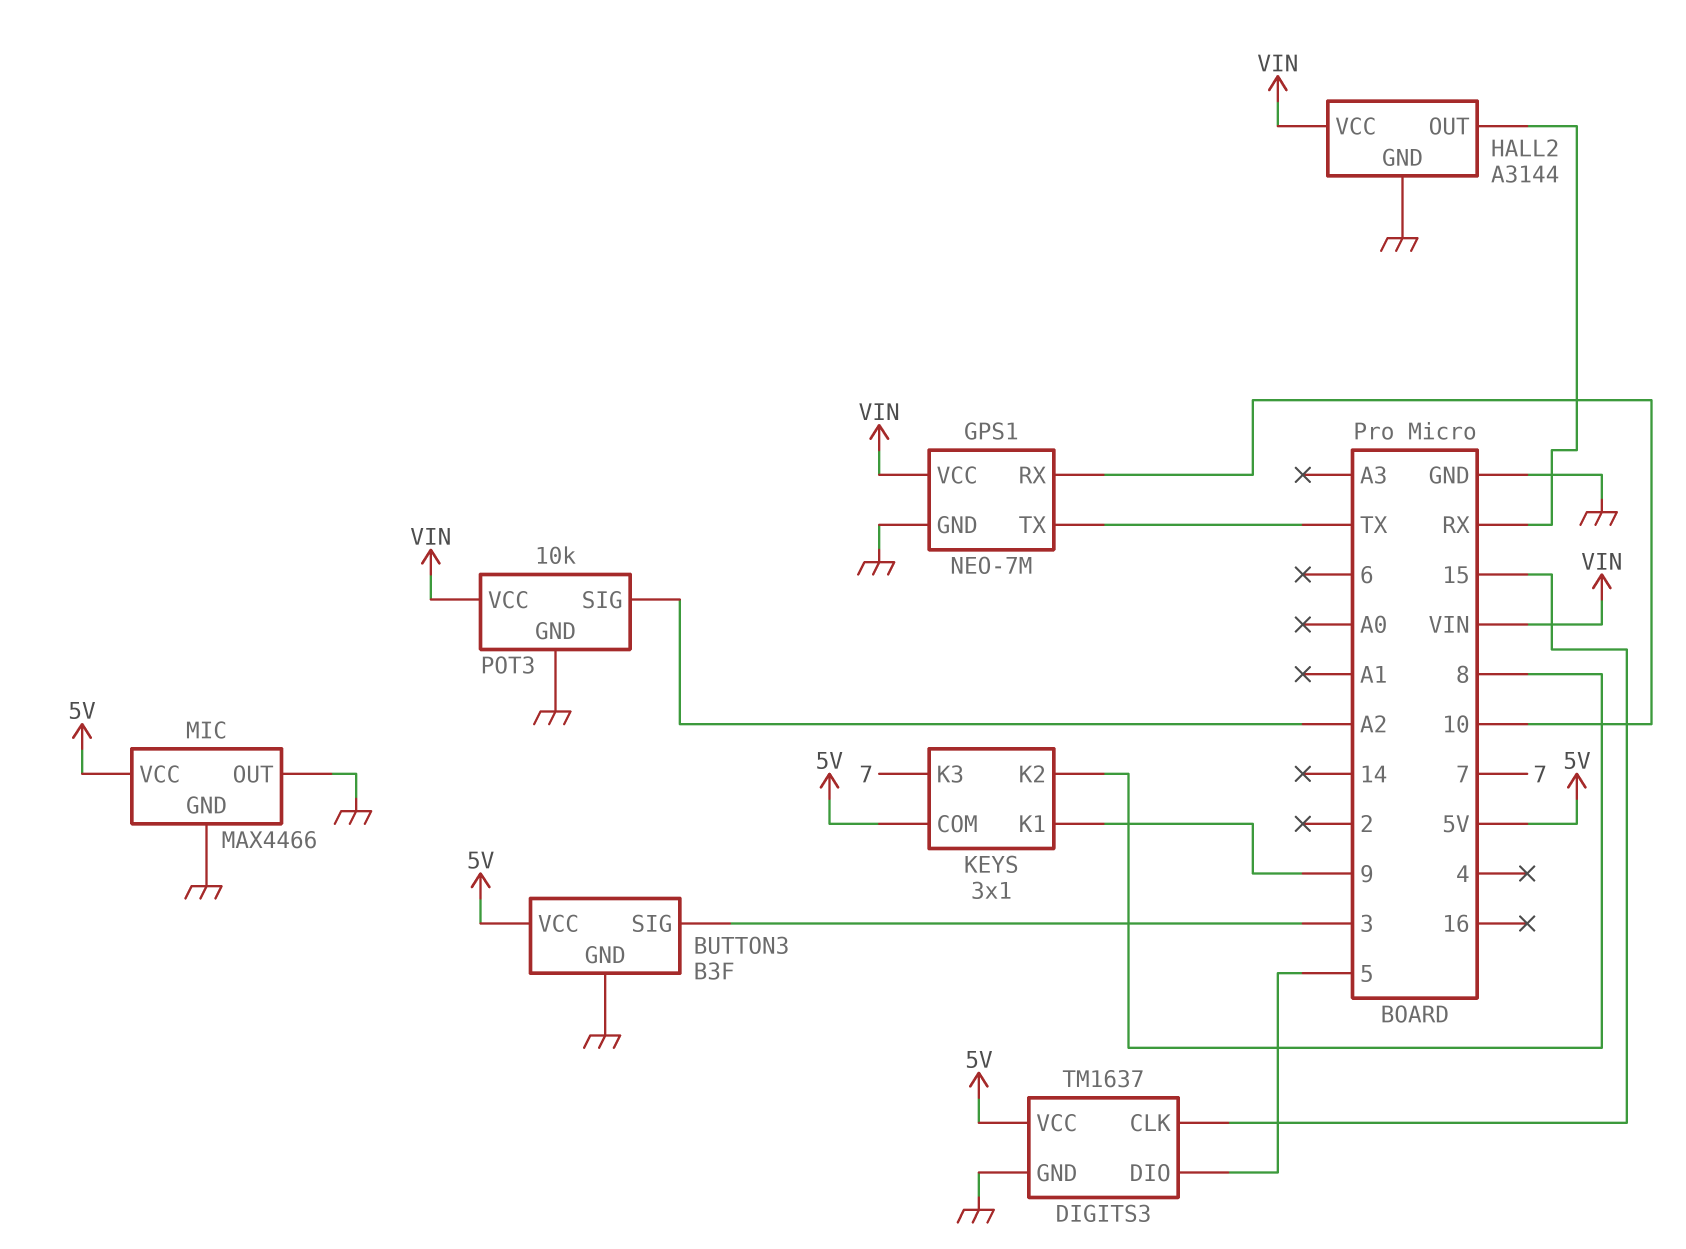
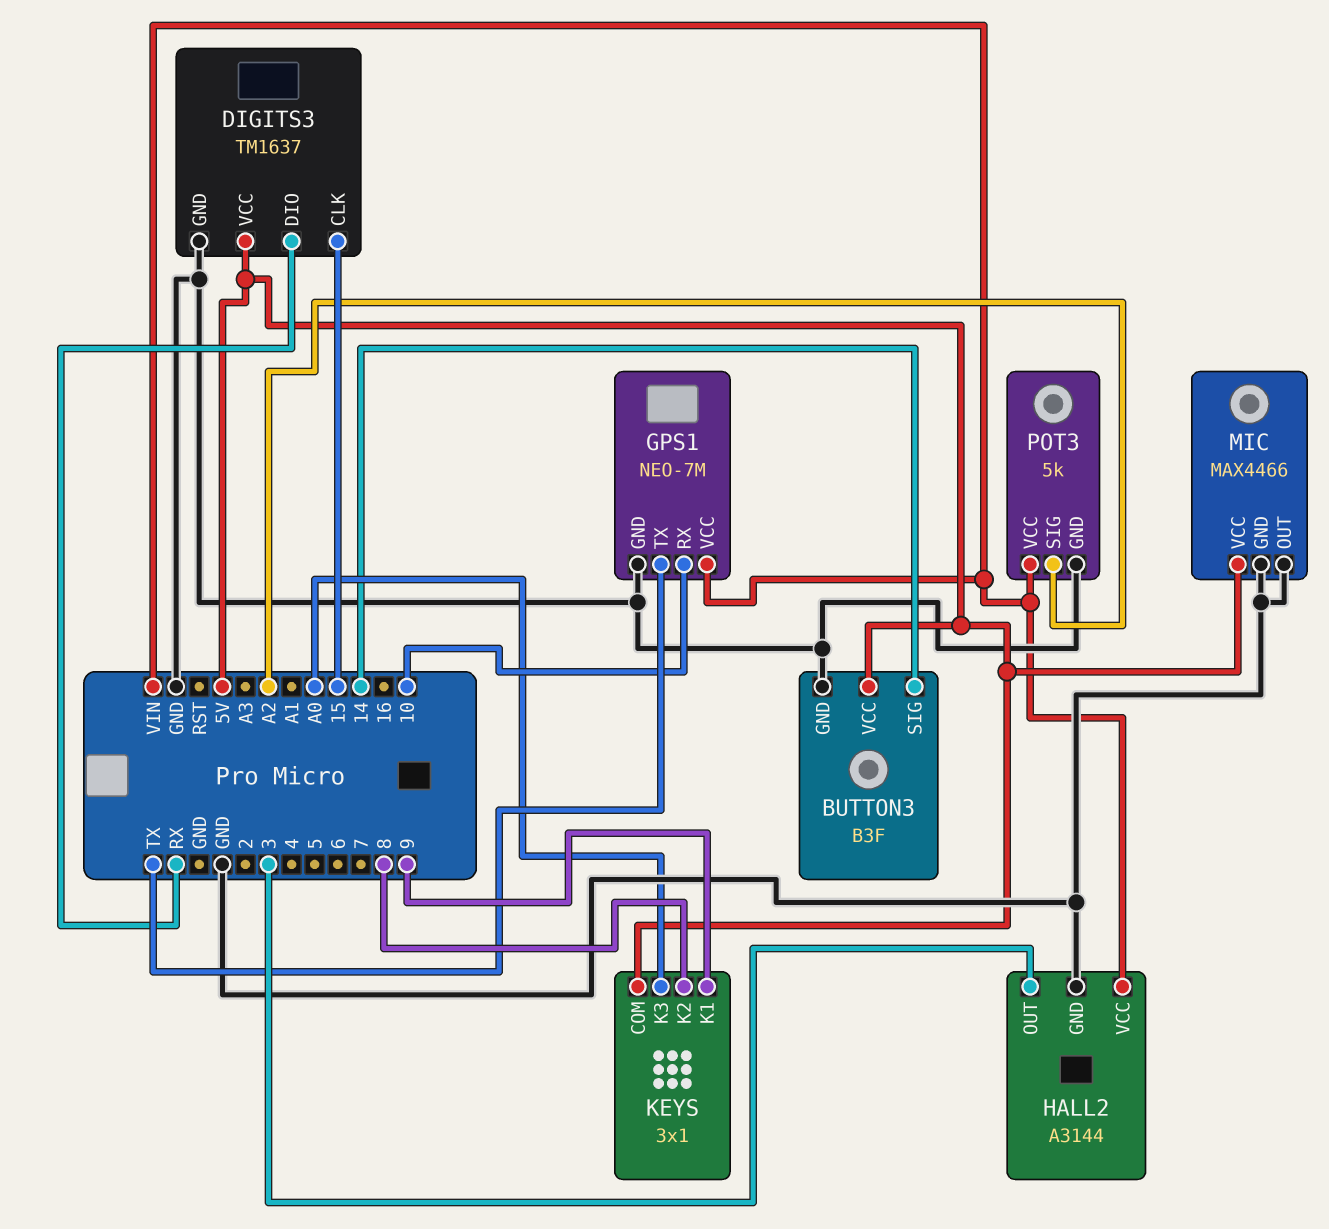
BUTTON3 pin SIG: 3 -> 14
DIGITS3 pin DIO: 5 -> RX
HALL2 pin OUT: RX -> 3
KEYS pin K3: 7 -> A0
POT3: 10k -> 5k

